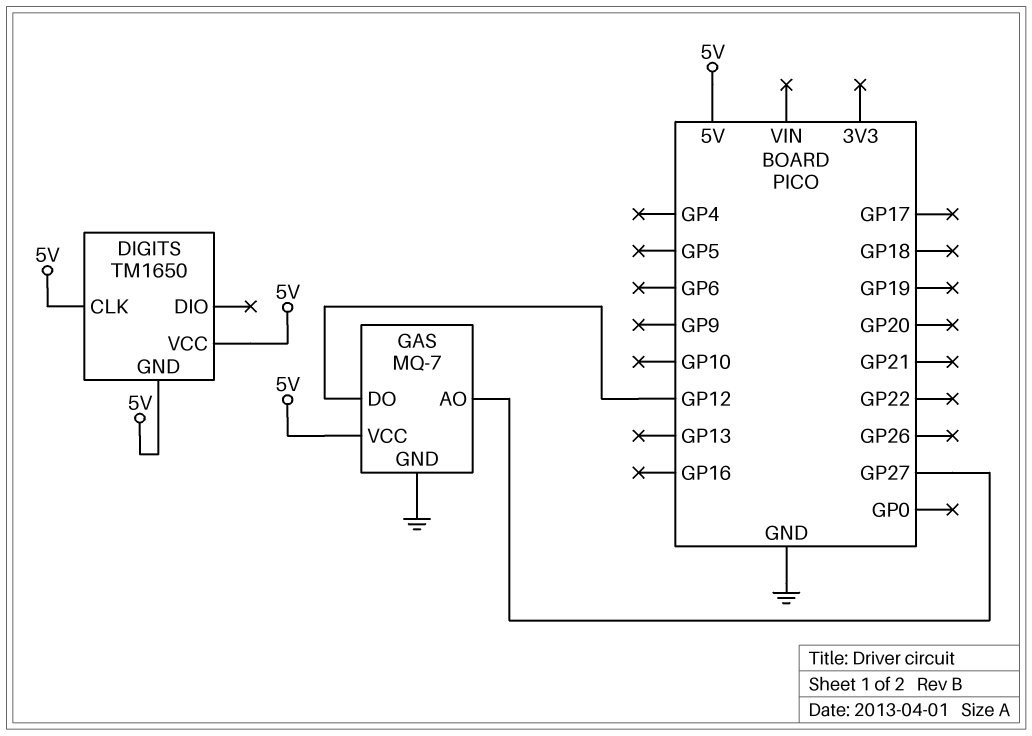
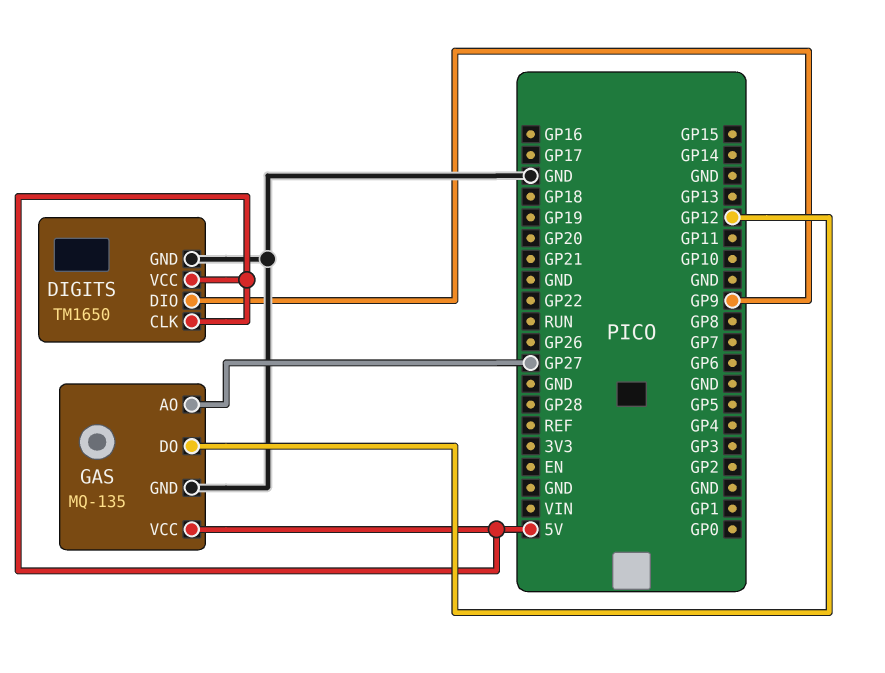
DIGITS pin DIO: none -> GP9
DIGITS pin GND: 5V -> GND
GAS: MQ-7 -> MQ-135

